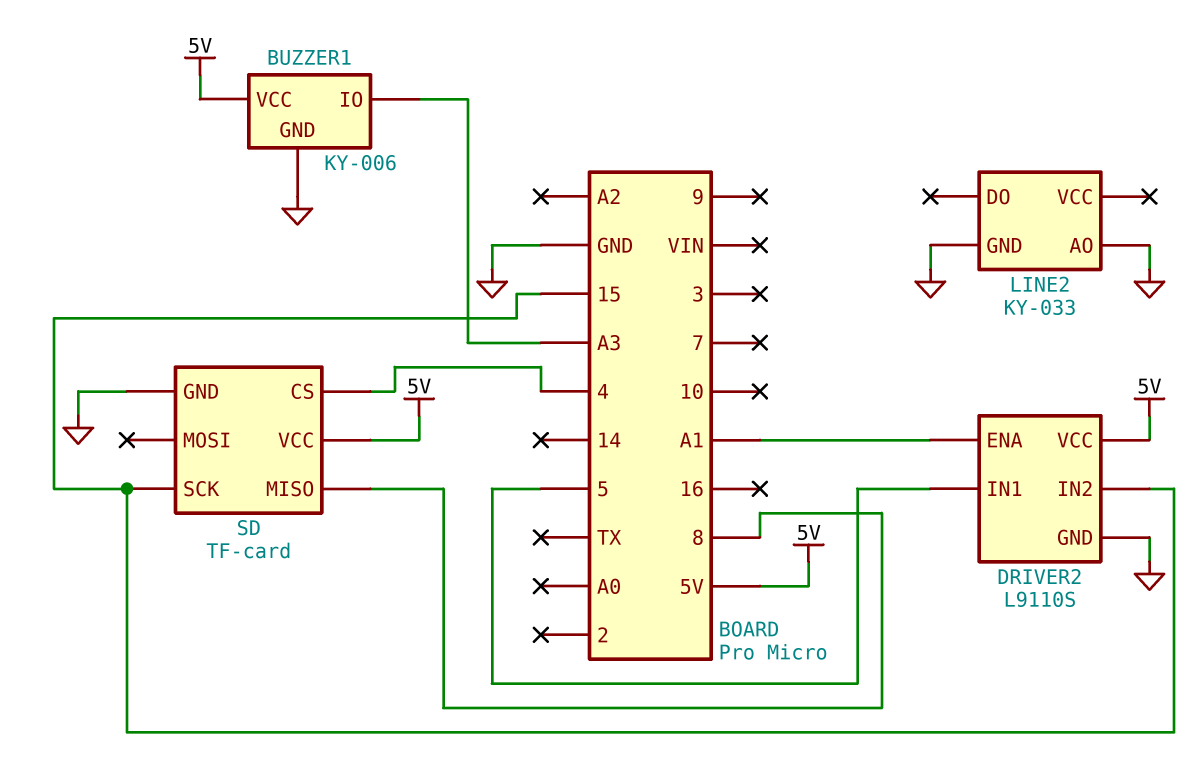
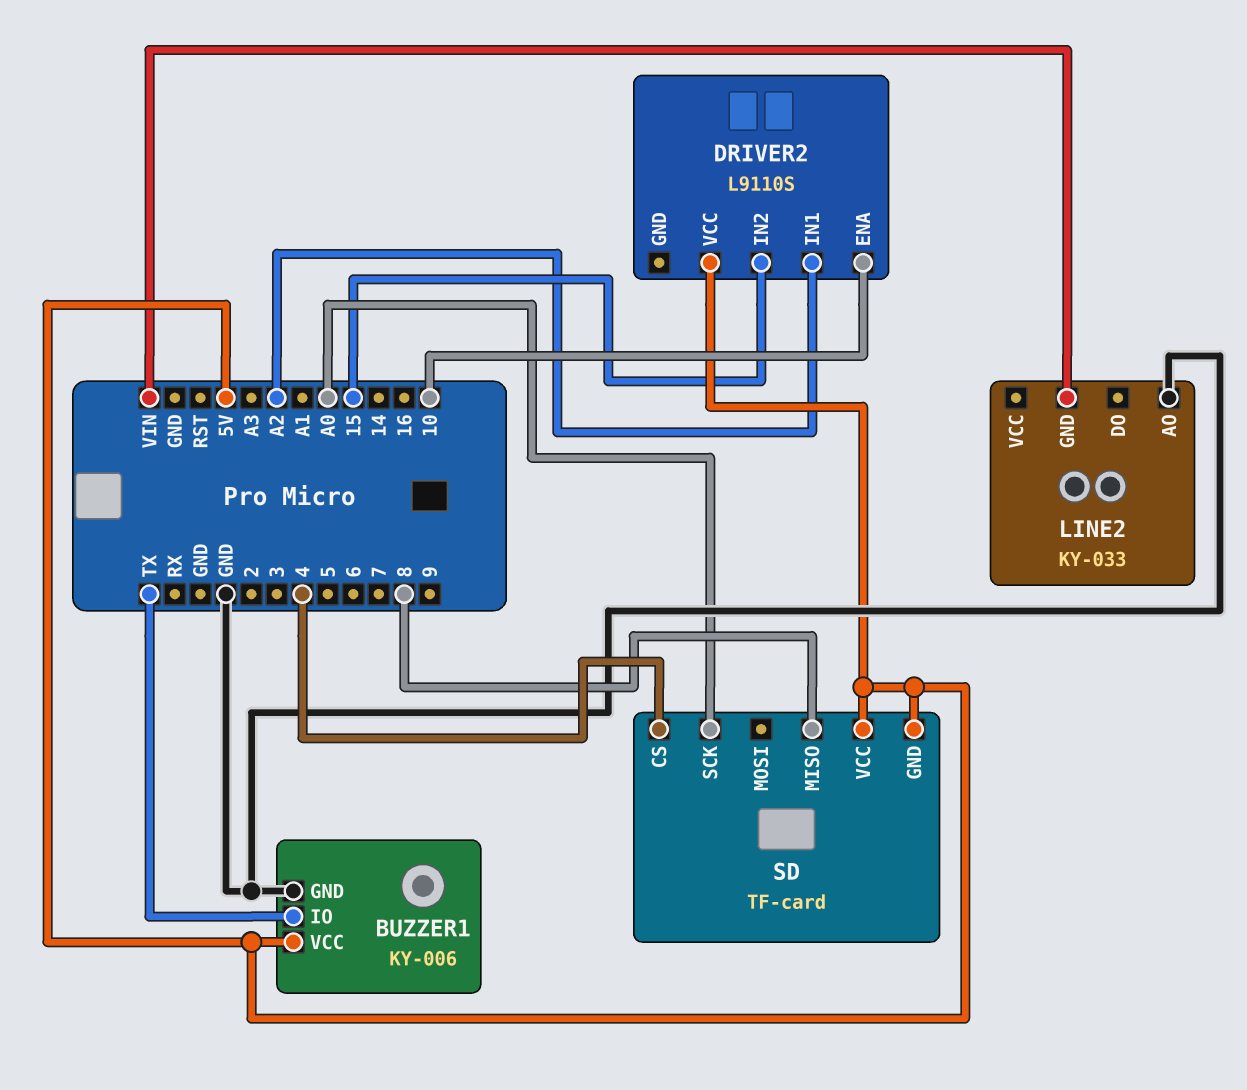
BUZZER1 pin IO: A3 -> TX
DRIVER2 pin ENA: A1 -> 10
DRIVER2 pin GND: GND -> none
DRIVER2 pin IN1: 5 -> A2
LINE2 pin GND: GND -> VIN
SD pin GND: GND -> 5V
SD pin SCK: 15 -> A0

